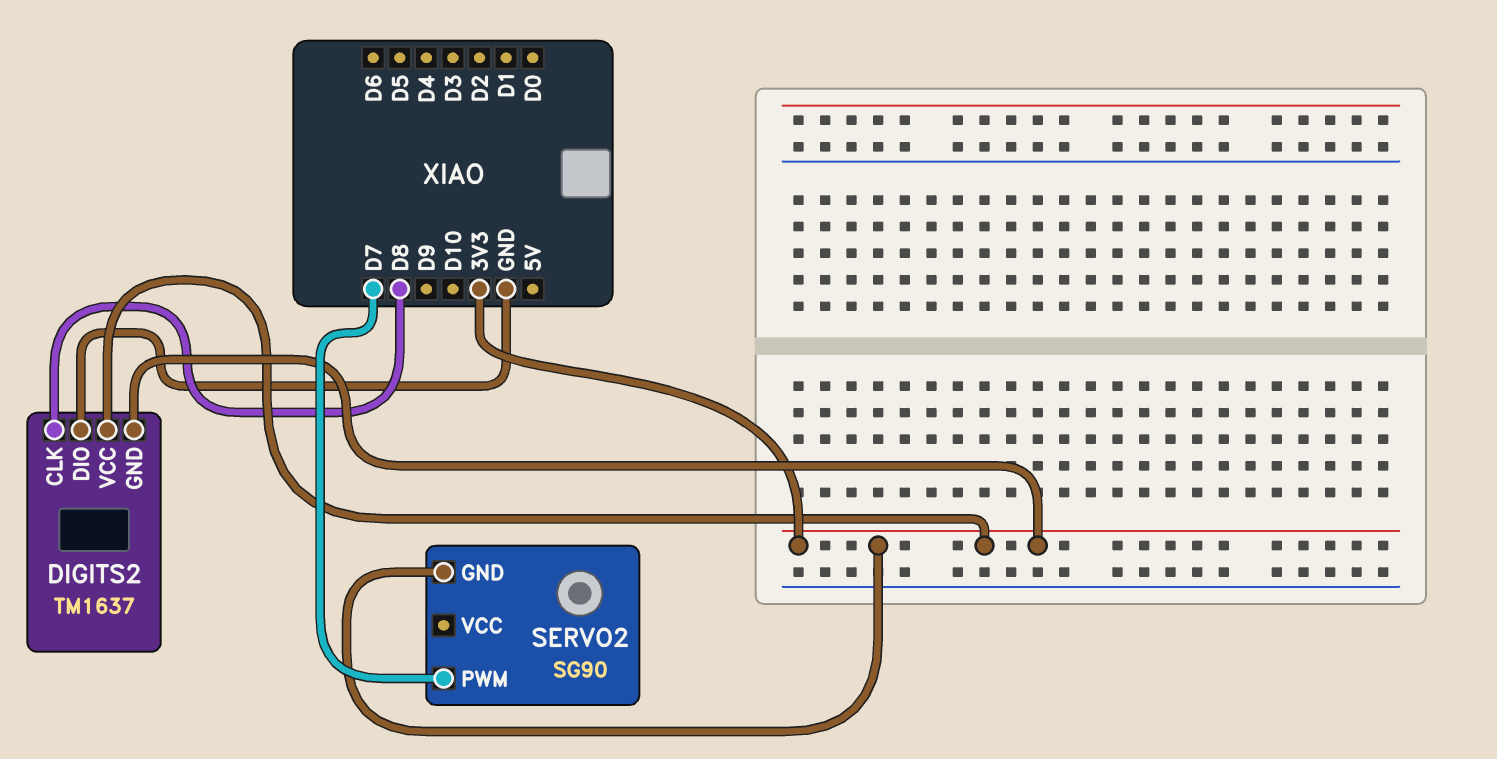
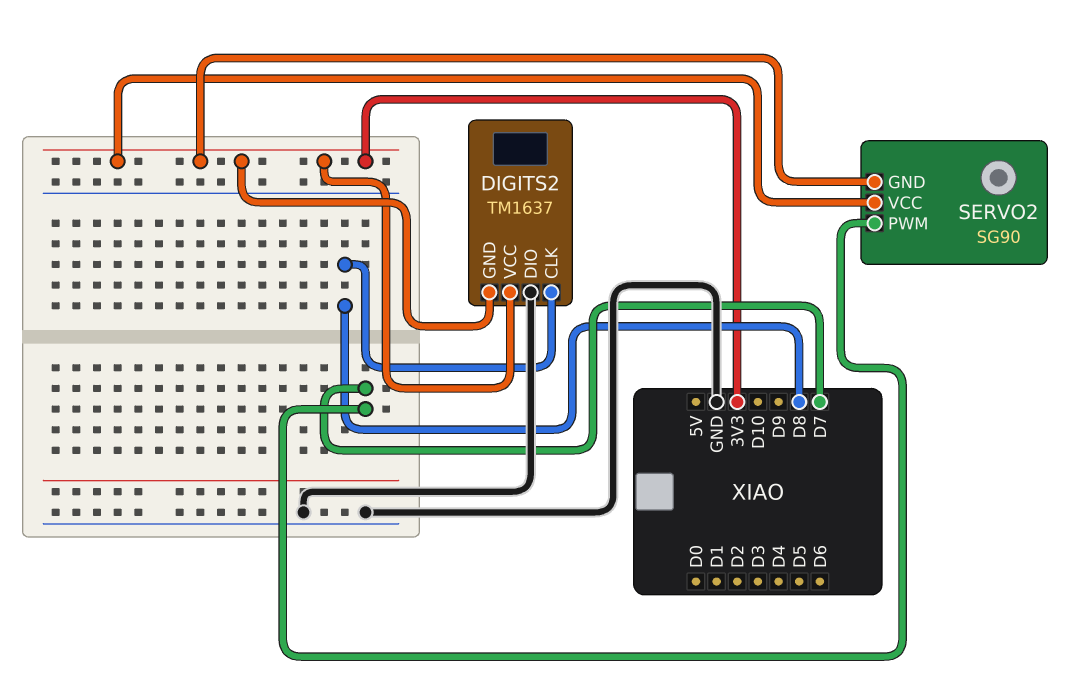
SERVO2 pin VCC: none -> 3V3

